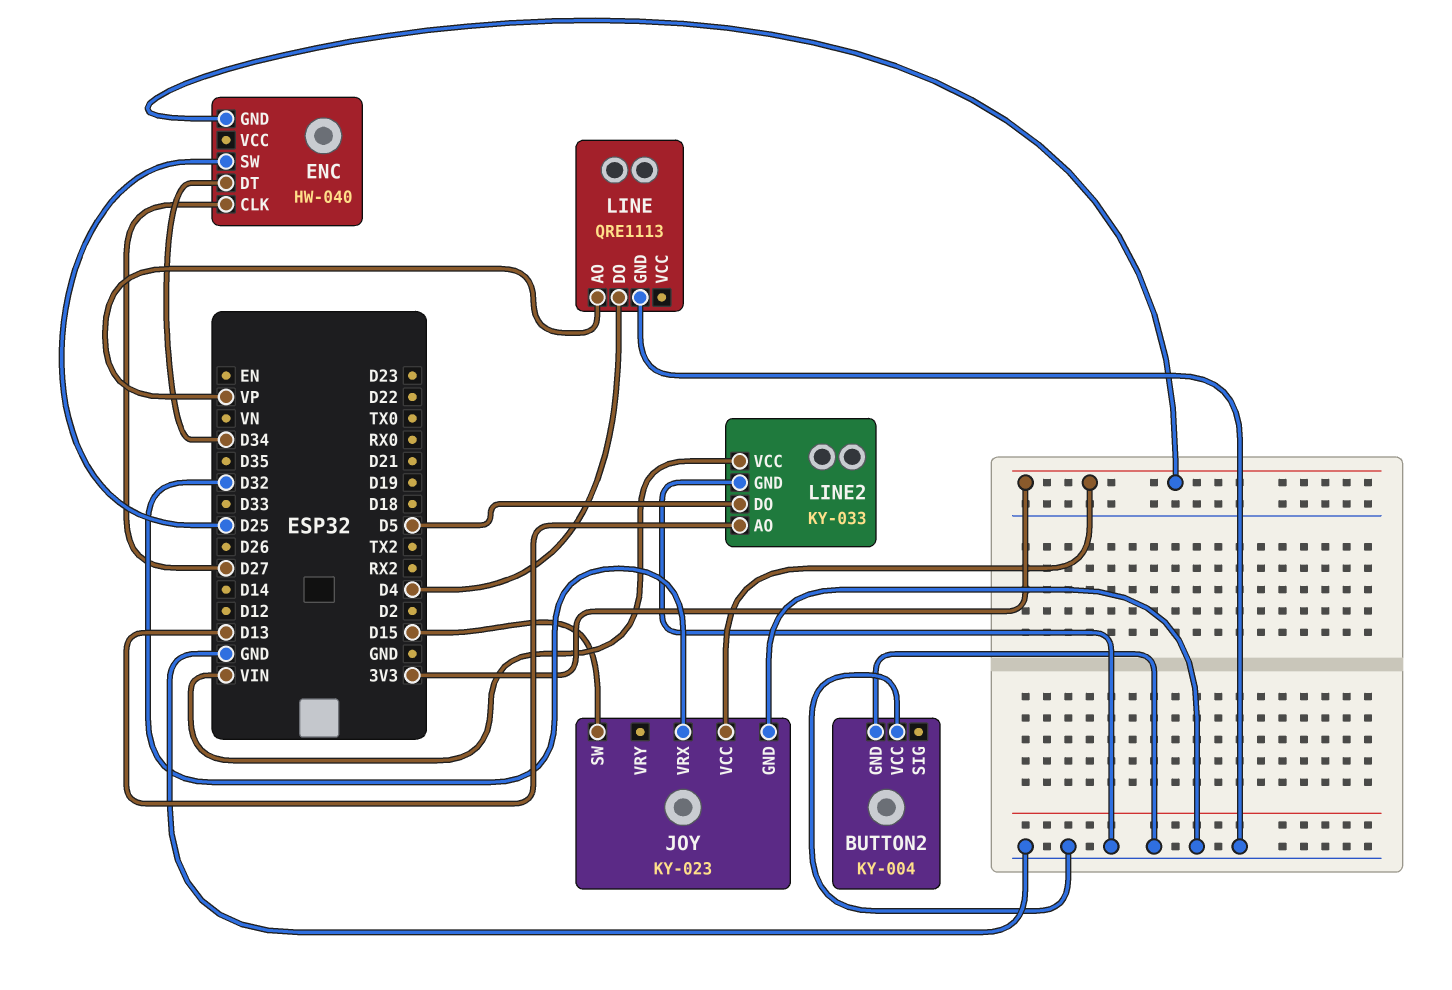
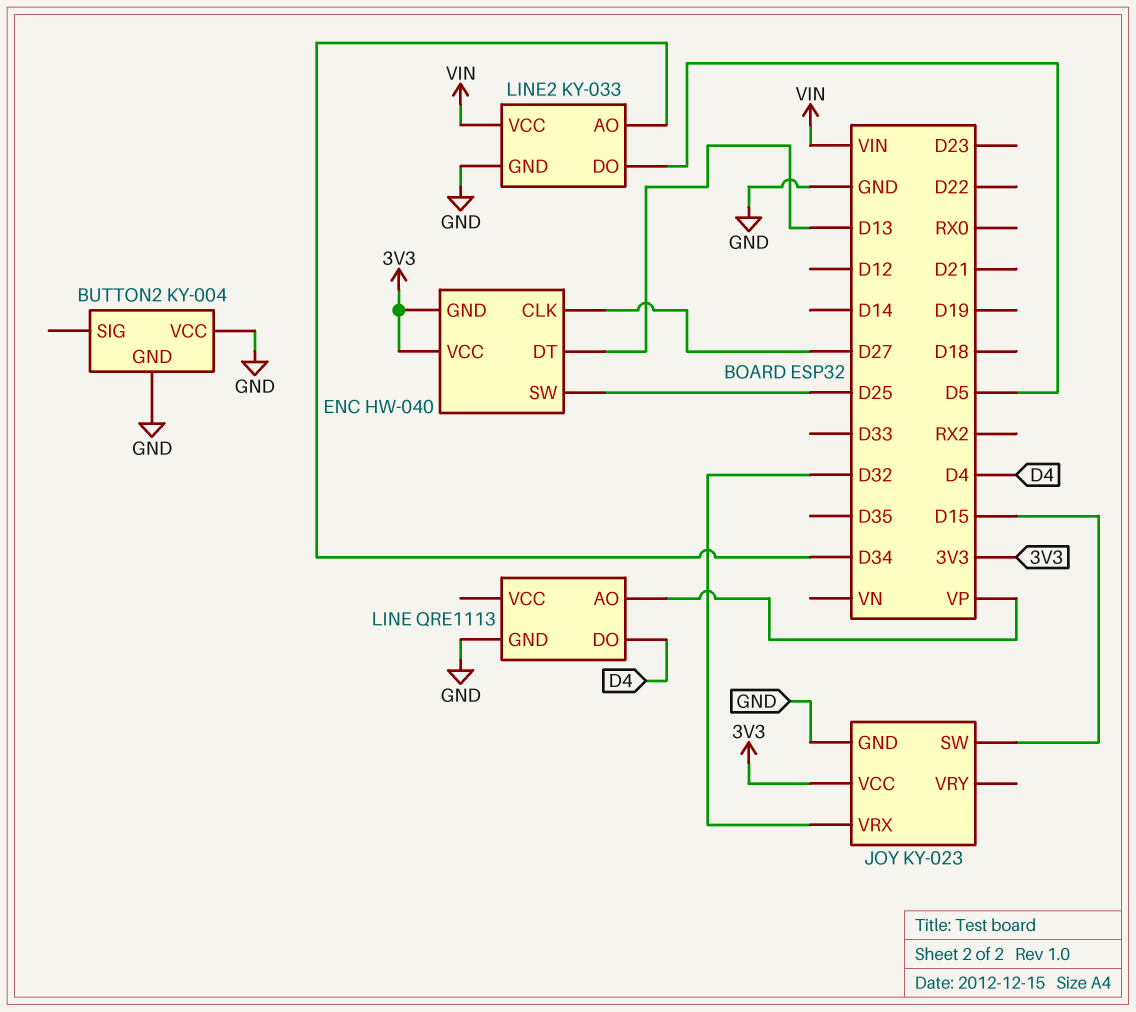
ENC pin DT: D34 -> D13
ENC pin VCC: none -> 3V3
LINE2 pin AO: D13 -> D34

